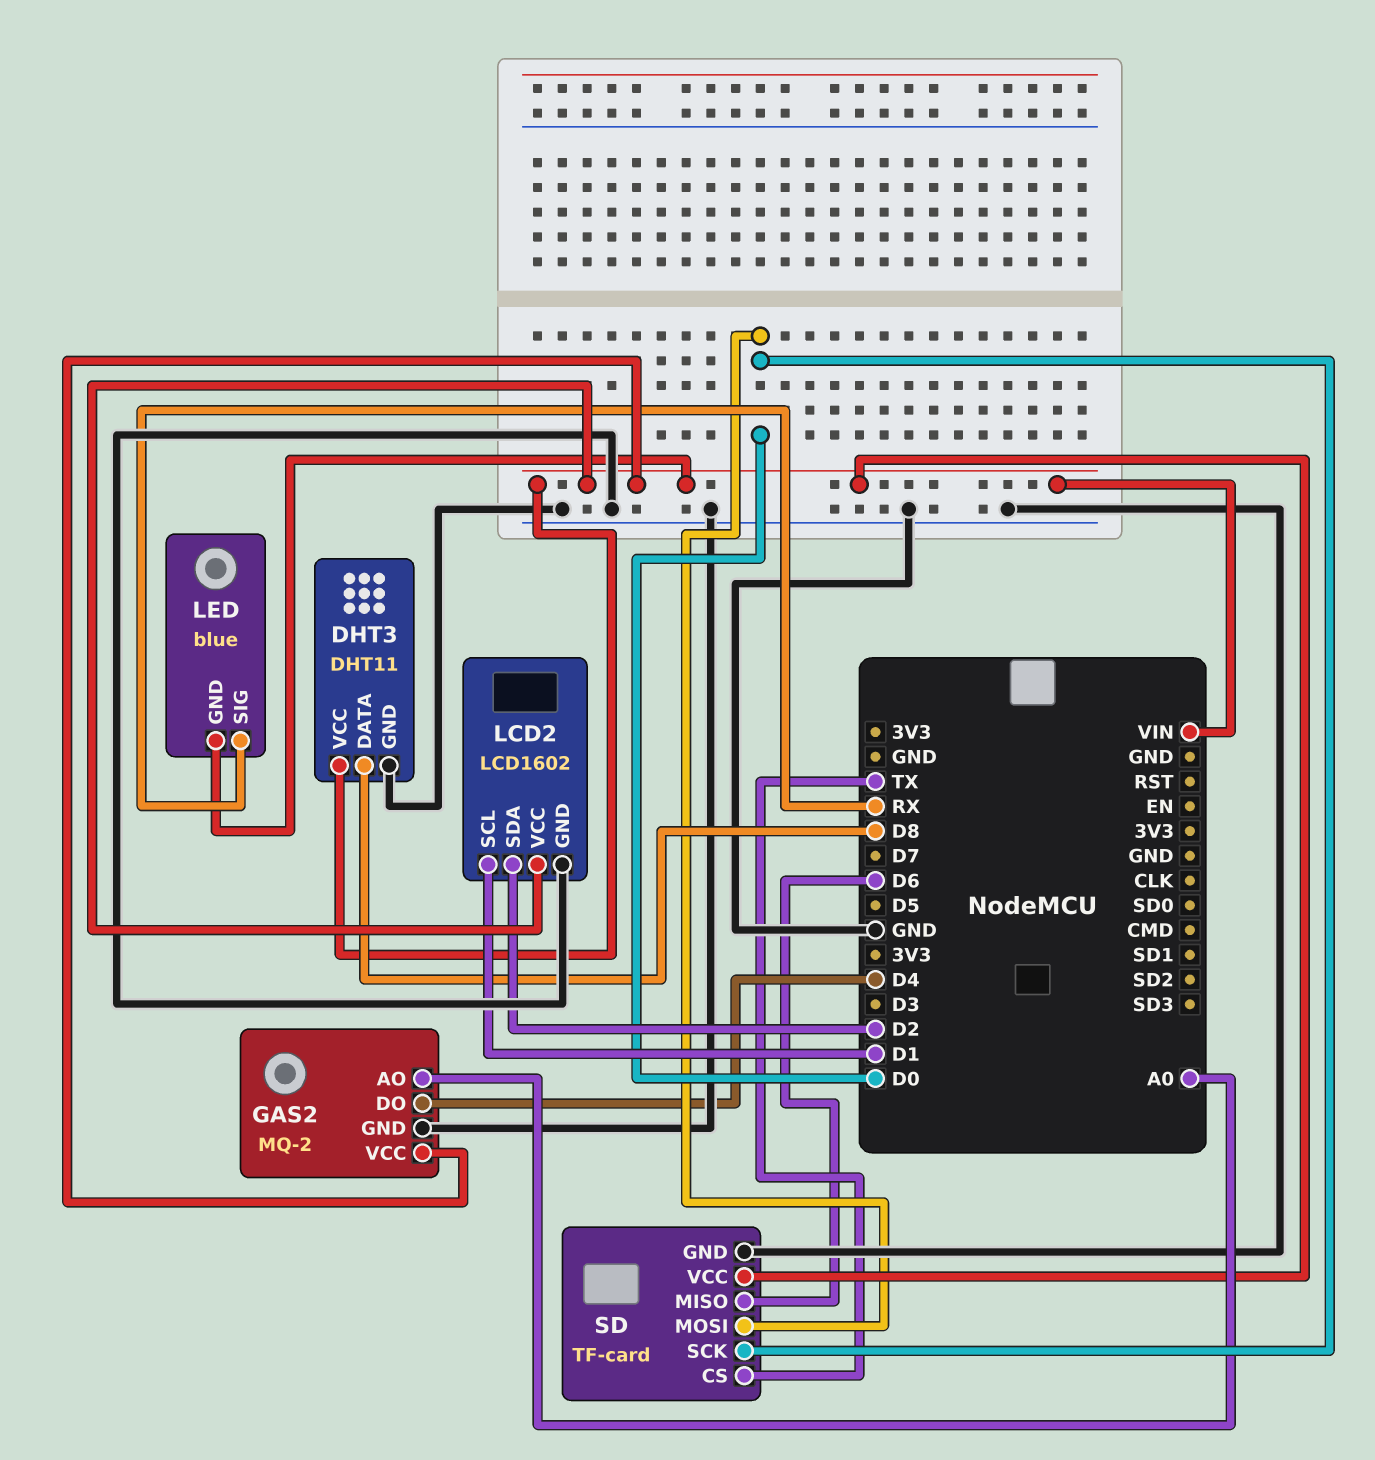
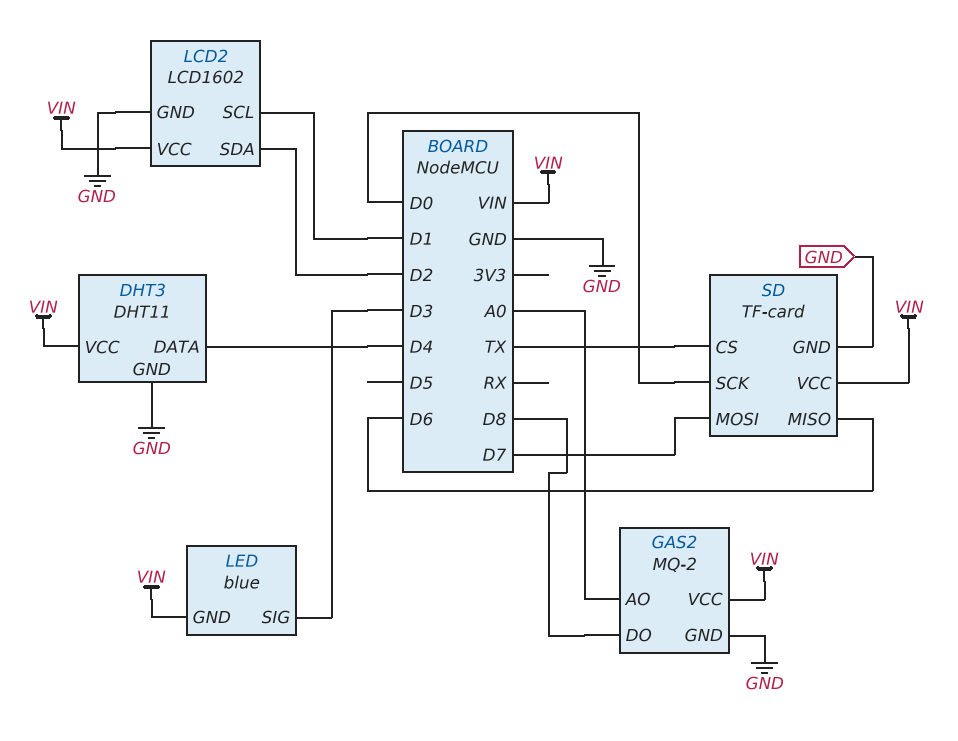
DHT3 pin DATA: D8 -> D4
GAS2 pin DO: D4 -> D8
LED pin SIG: RX -> D3
SD pin MOSI: D0 -> D7

